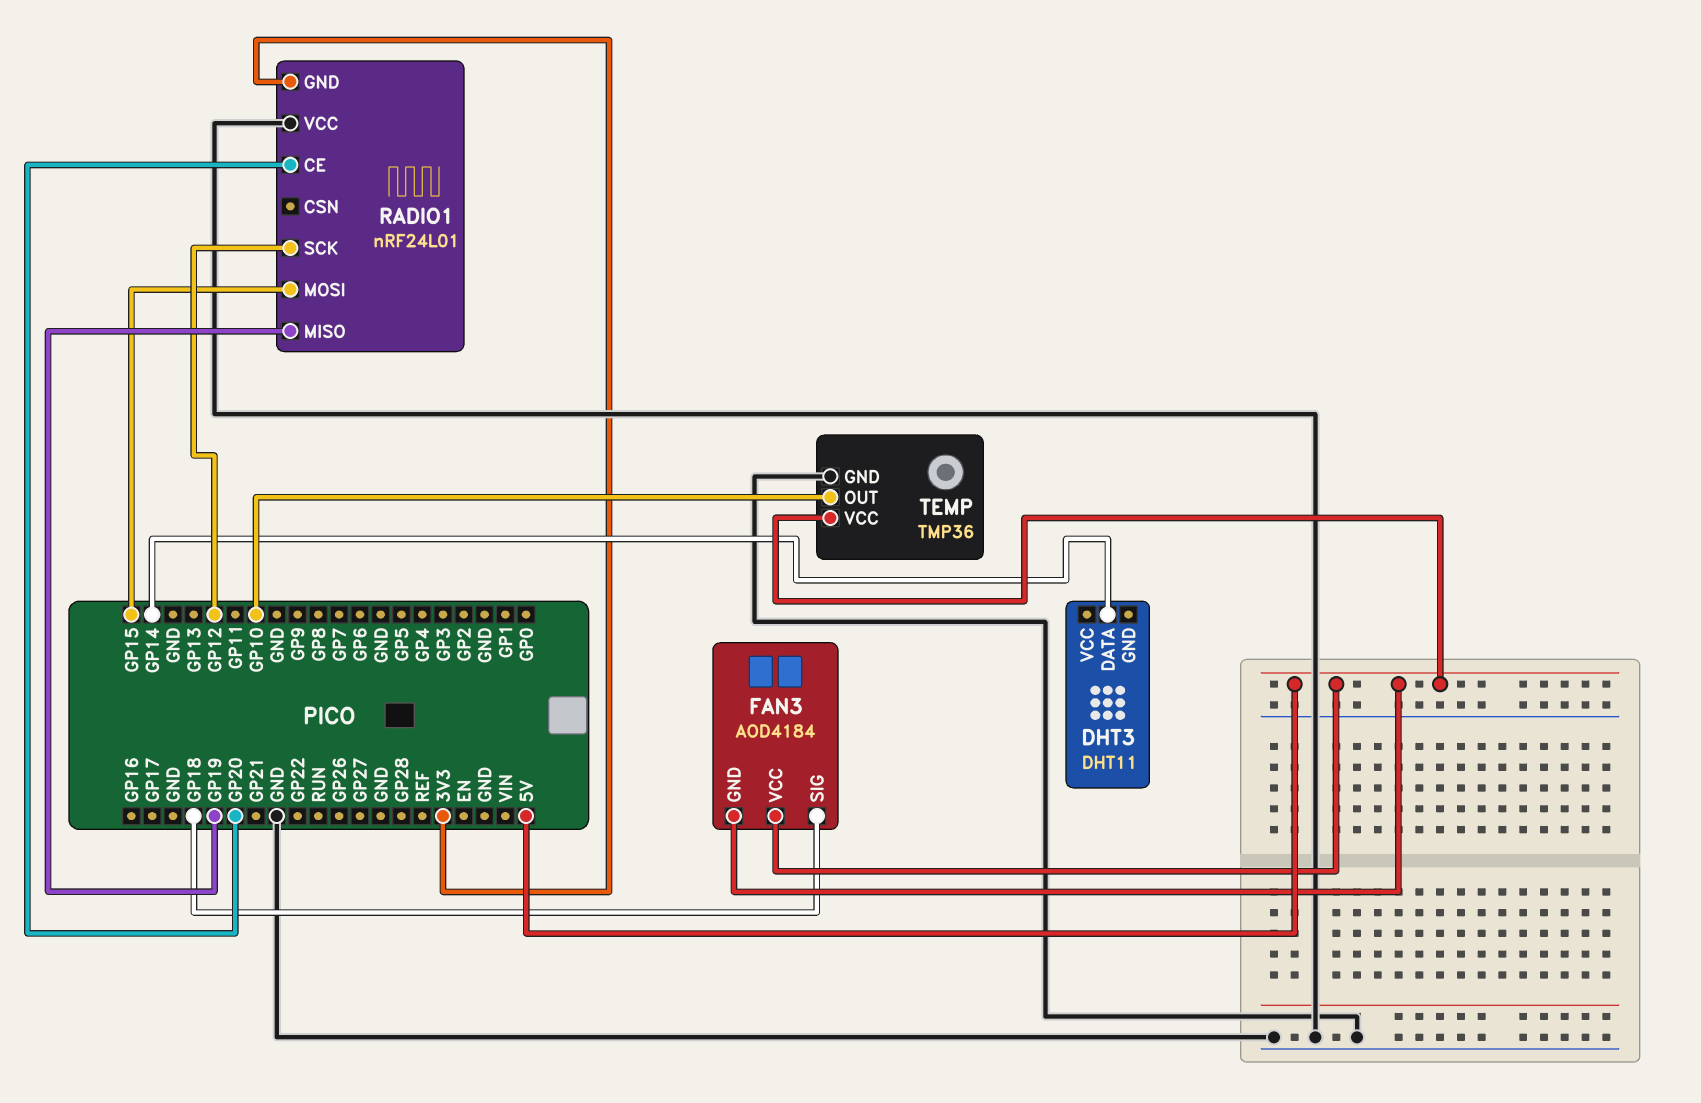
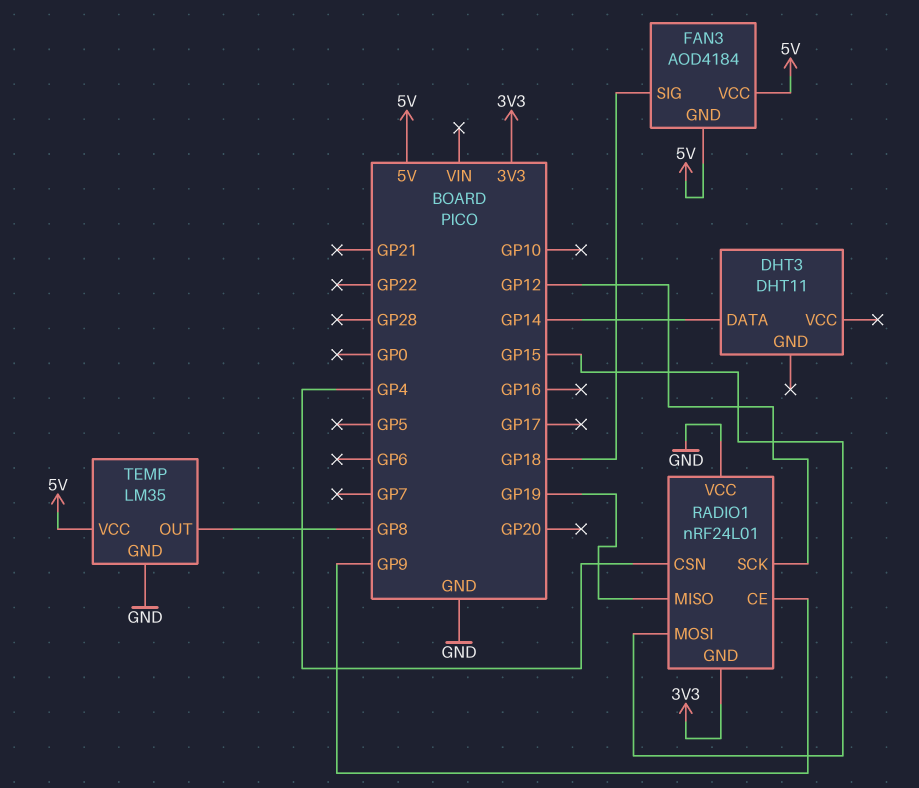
RADIO1 pin CE: GP20 -> GP9
RADIO1 pin CSN: none -> GP4
TEMP: TMP36 -> LM35
TEMP pin OUT: GP10 -> GP8

